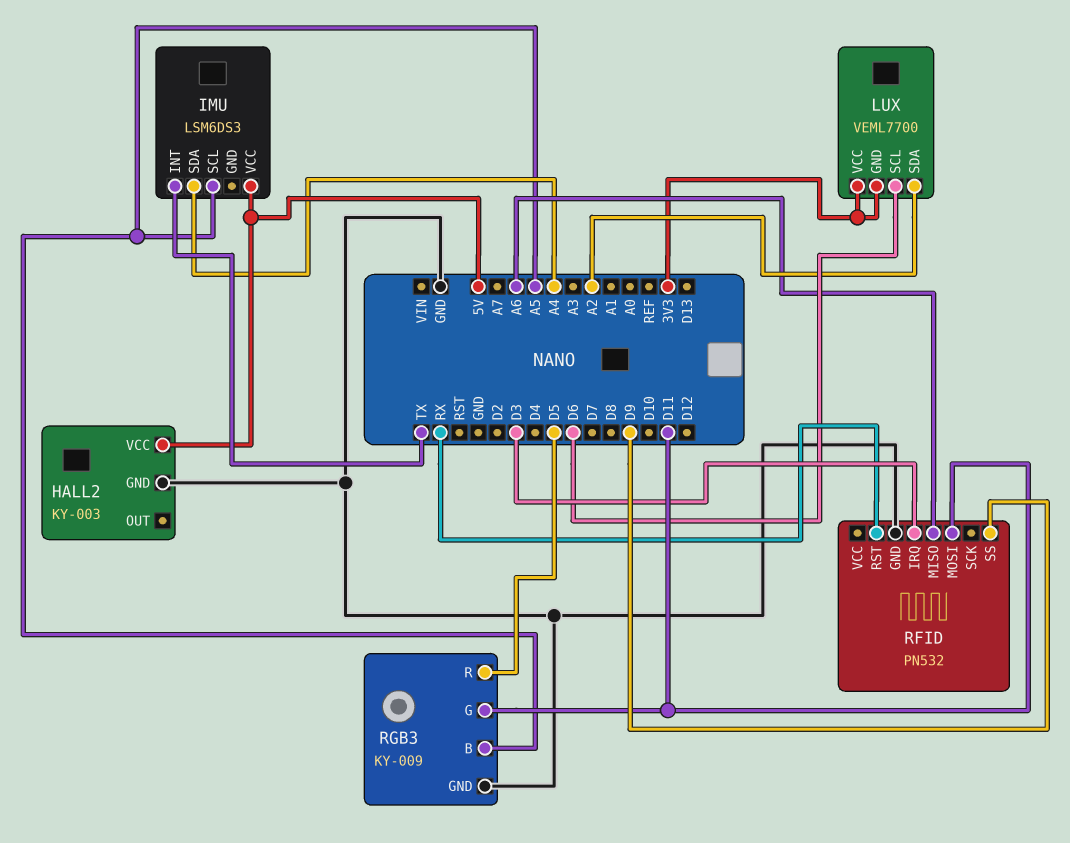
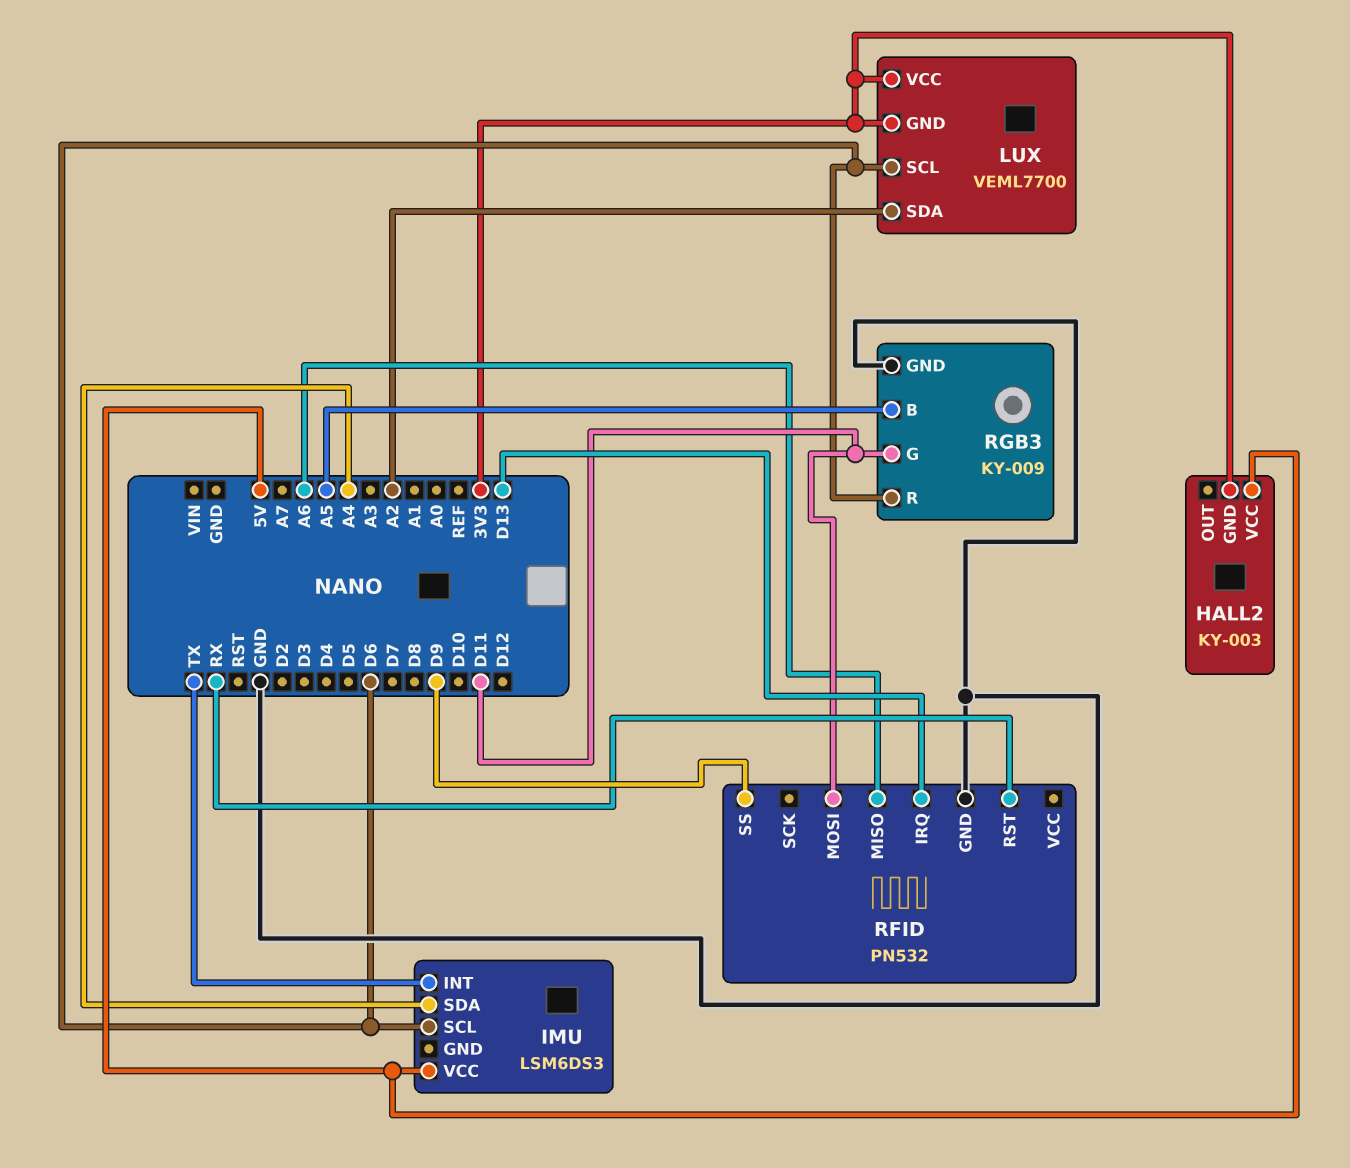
HALL2 pin GND: GND -> 3V3
IMU pin SCL: A5 -> D6
RFID pin IRQ: D3 -> D13
RGB3 pin R: D5 -> D6

